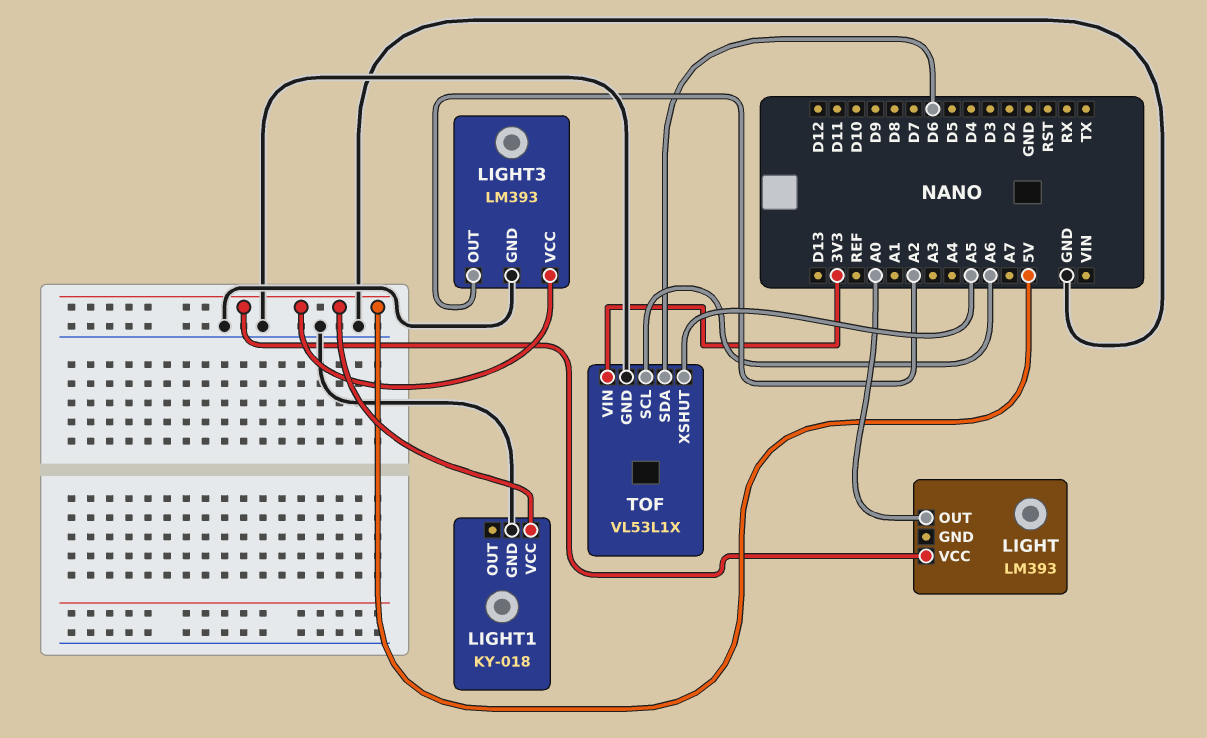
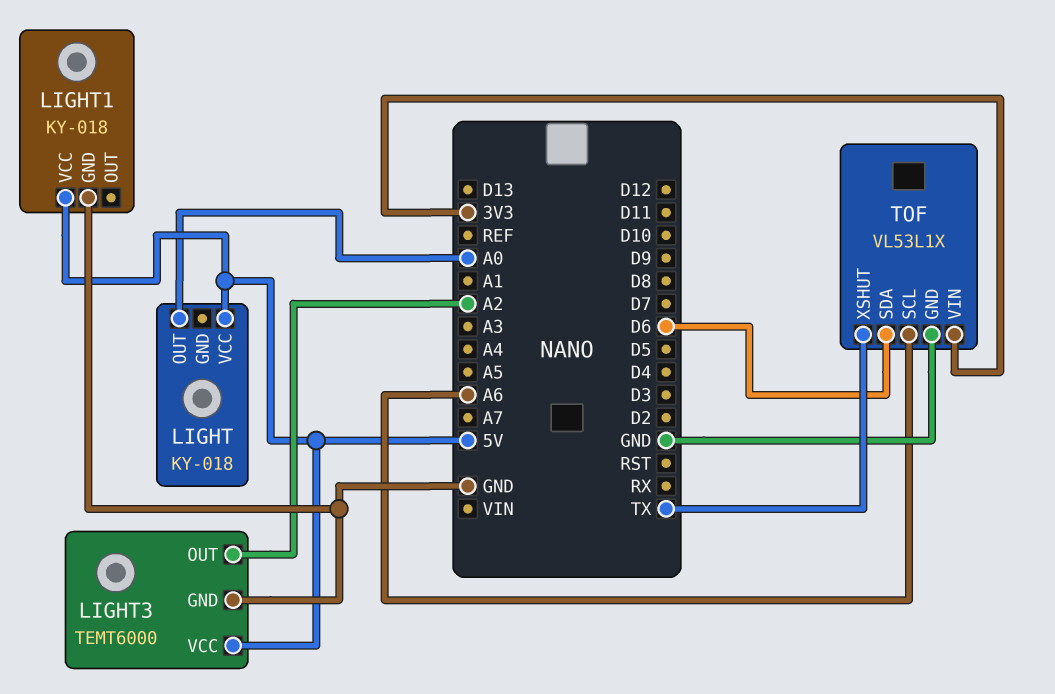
LIGHT: LM393 -> KY-018
LIGHT3: LM393 -> TEMT6000
TOF pin XSHUT: A5 -> TX

